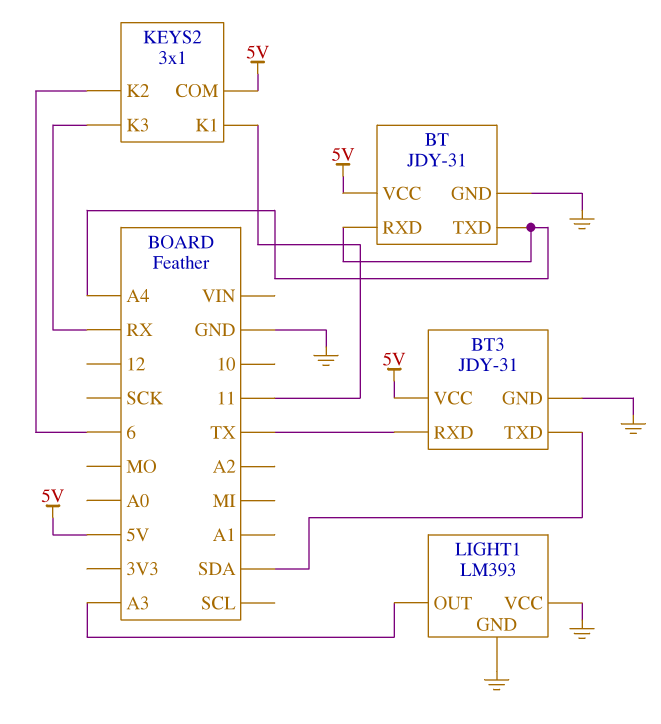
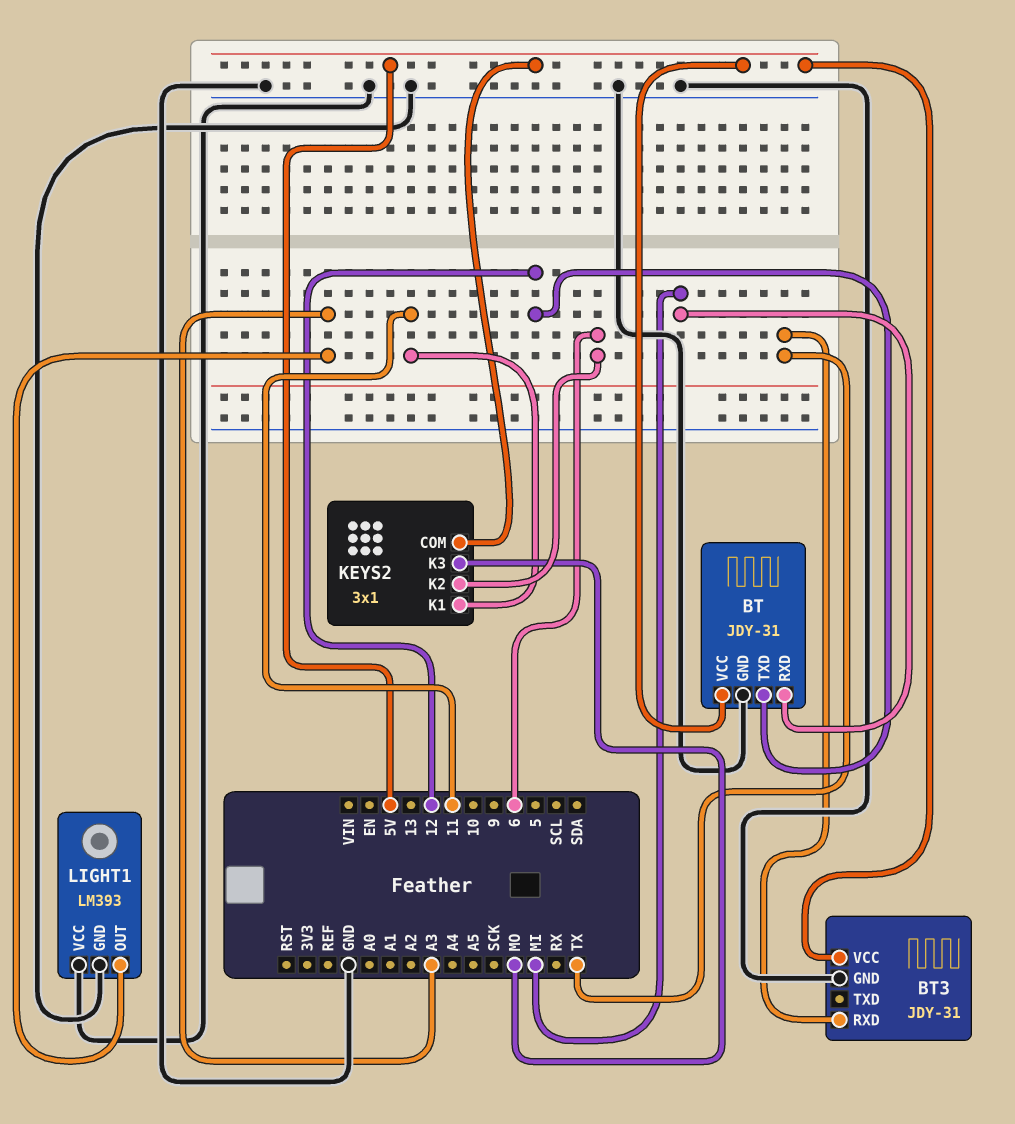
BT pin RXD: A4 -> MI
BT pin TXD: A4 -> 12
BT3 pin TXD: SDA -> none
KEYS2 pin K3: RX -> MO

